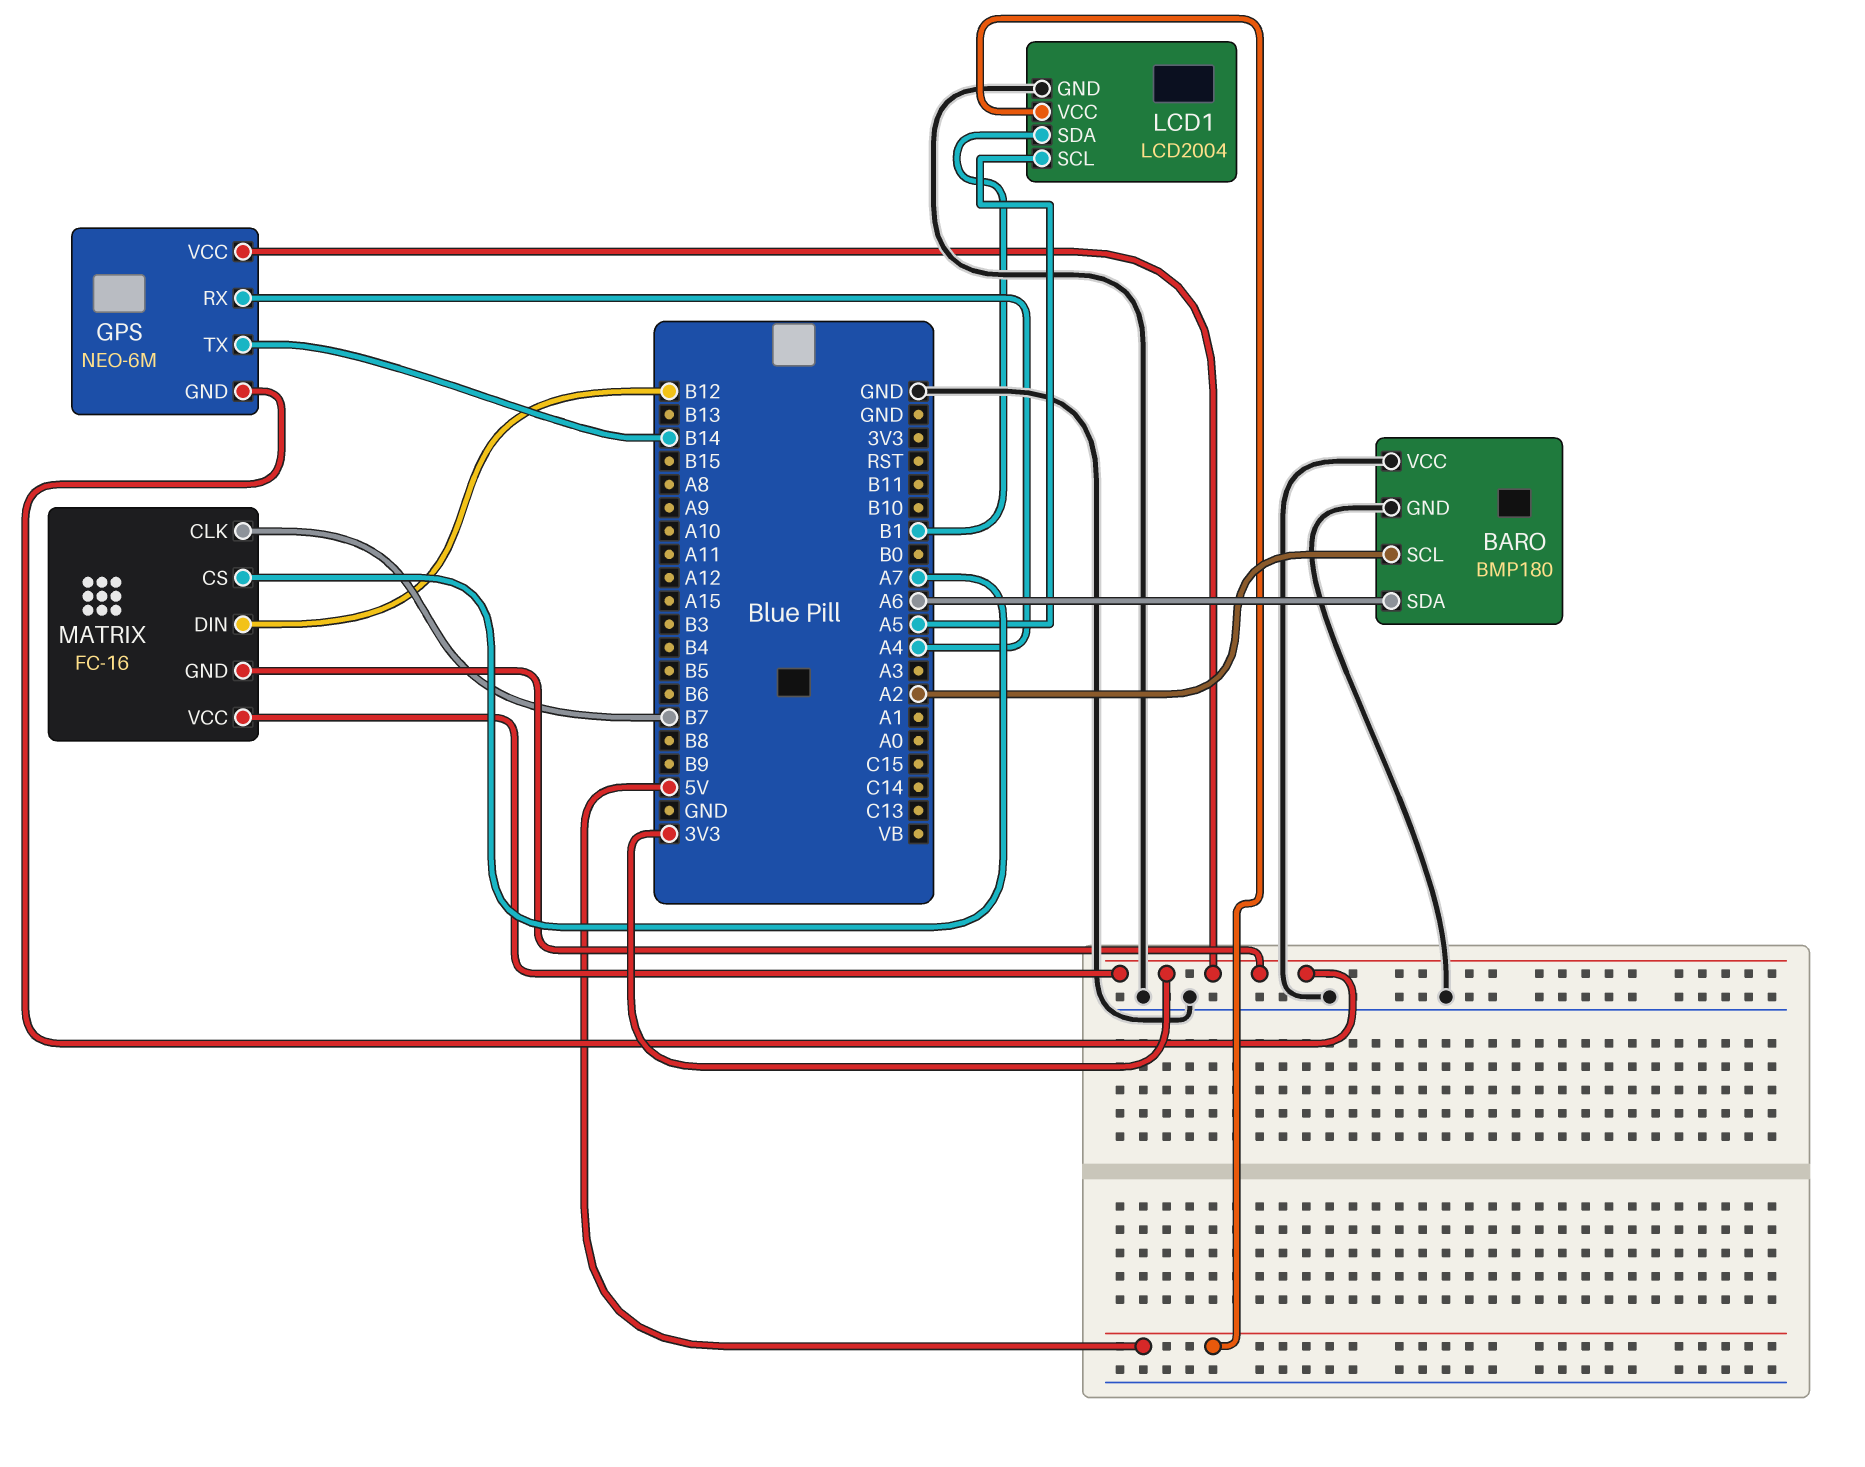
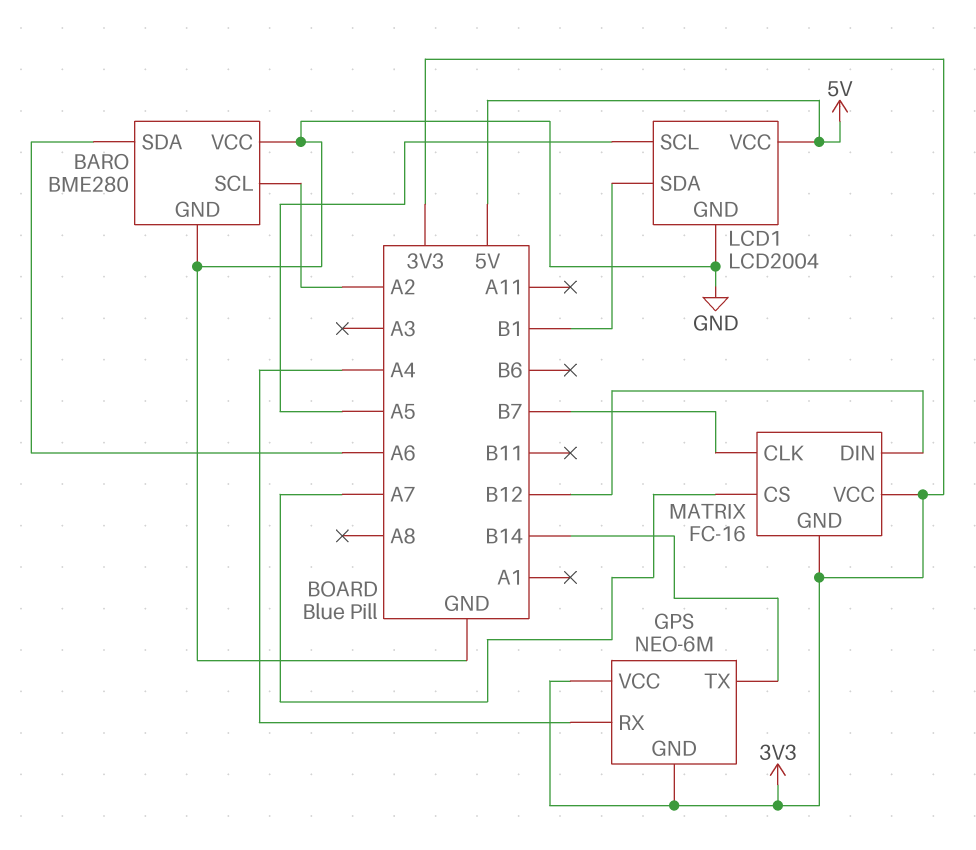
BARO: BMP180 -> BME280

